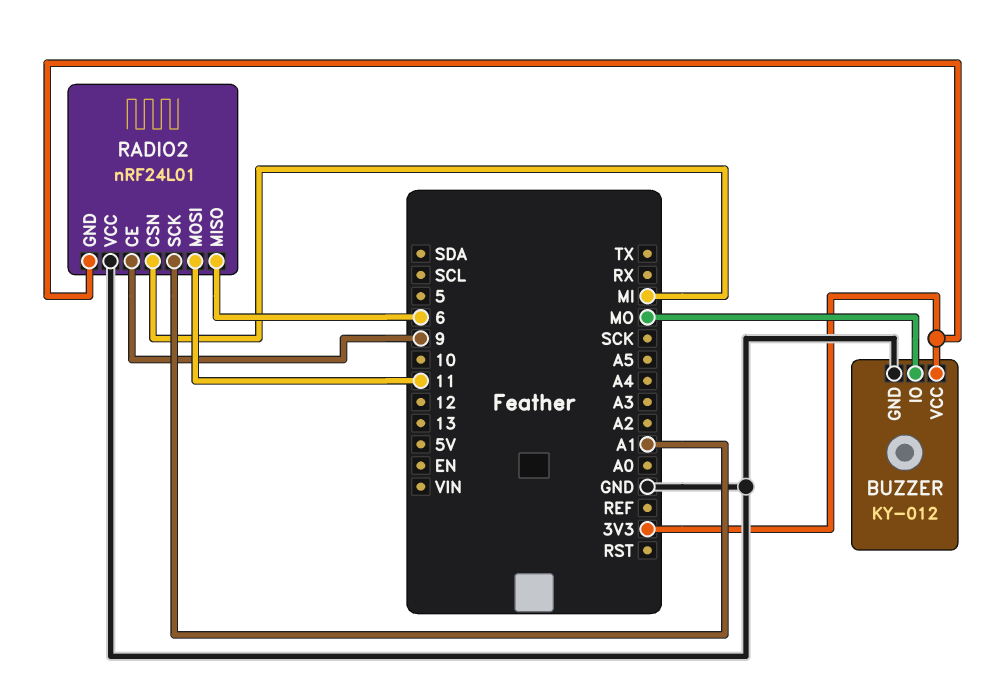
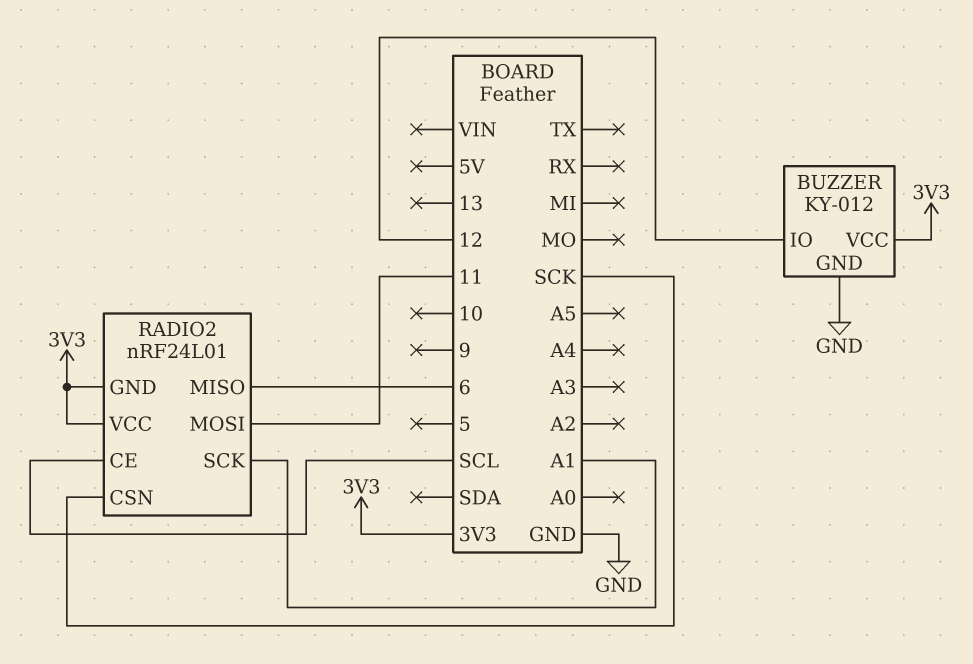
BUZZER pin IO: MO -> 12
RADIO2 pin CE: 9 -> SCL
RADIO2 pin CSN: MI -> SCK
RADIO2 pin VCC: GND -> 3V3

